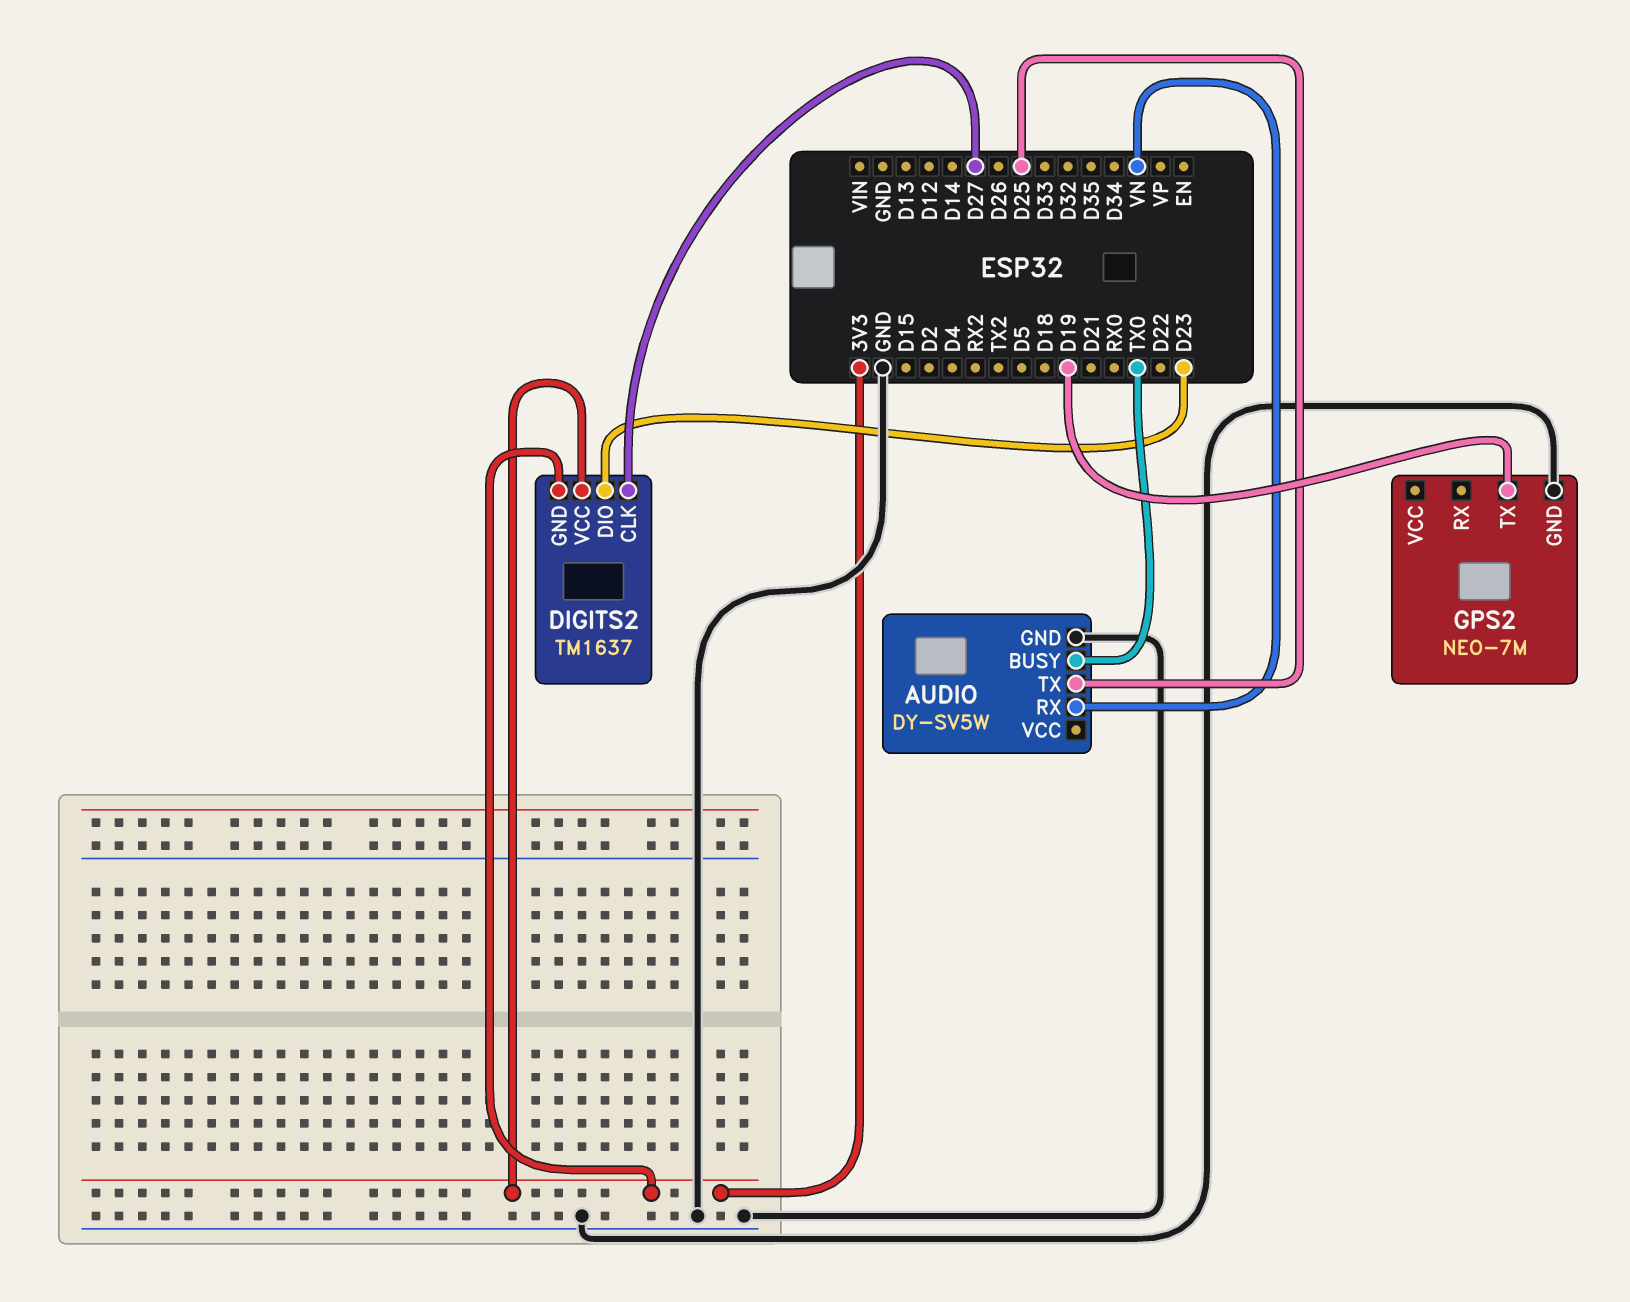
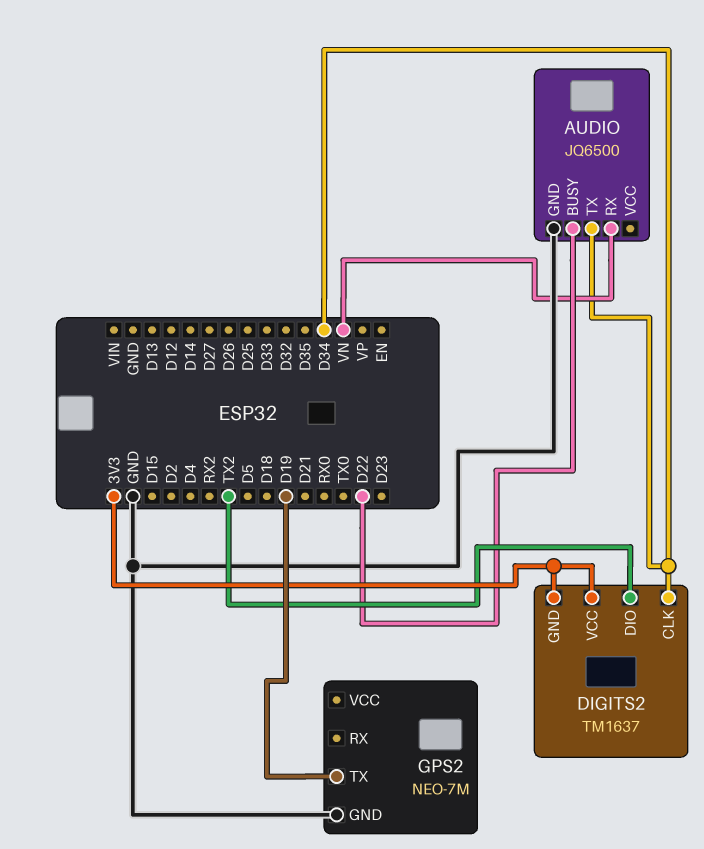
AUDIO: DY-SV5W -> JQ6500
AUDIO pin BUSY: TX0 -> D22
AUDIO pin TX: D25 -> D34
DIGITS2 pin CLK: D27 -> D34
DIGITS2 pin DIO: D23 -> TX2

